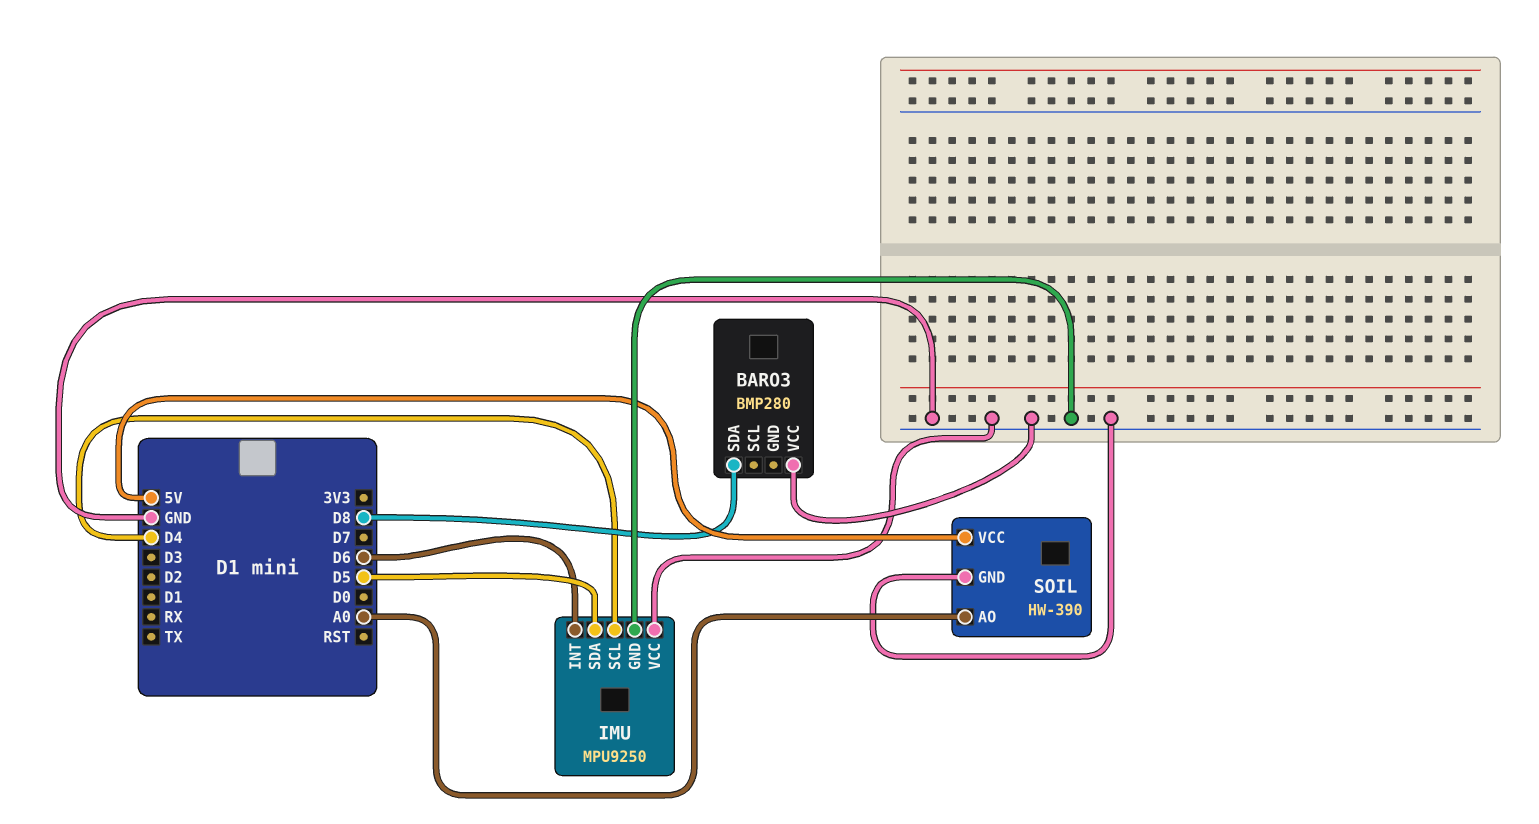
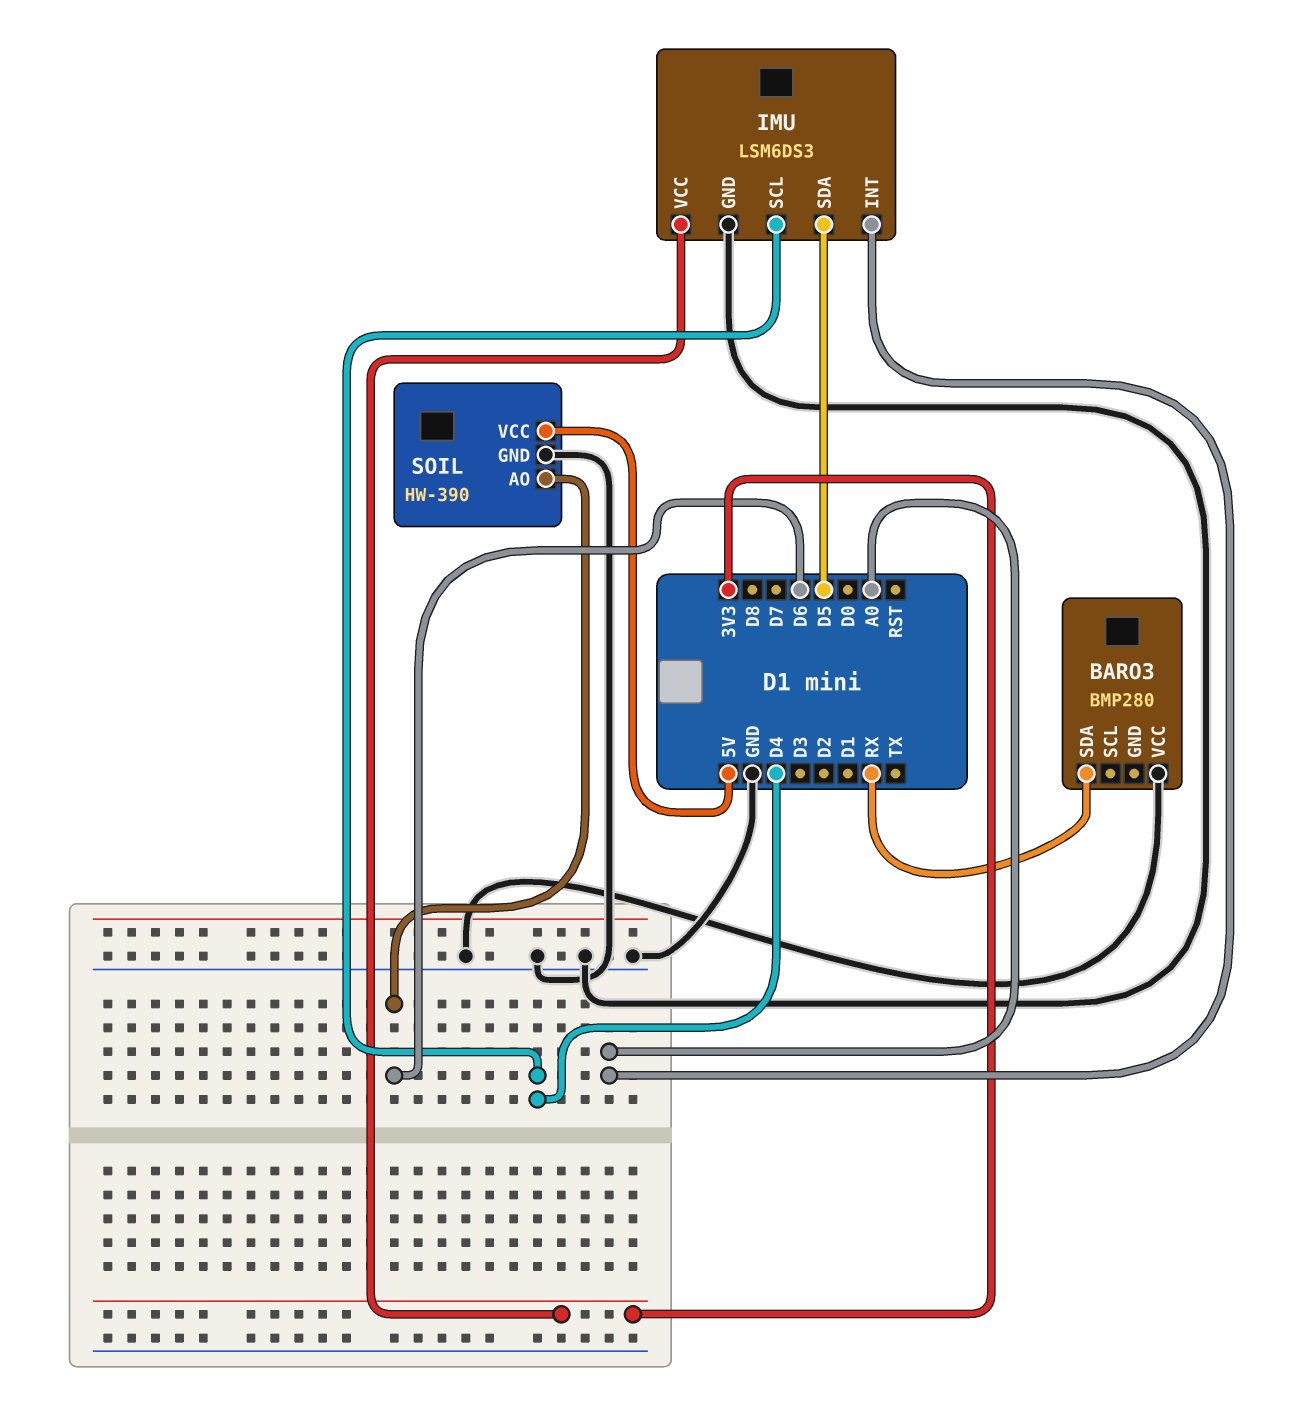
BARO3 pin SDA: D8 -> RX
IMU: MPU9250 -> LSM6DS3
IMU pin INT: D6 -> A0
IMU pin VCC: GND -> 3V3
SOIL pin AO: A0 -> D6

